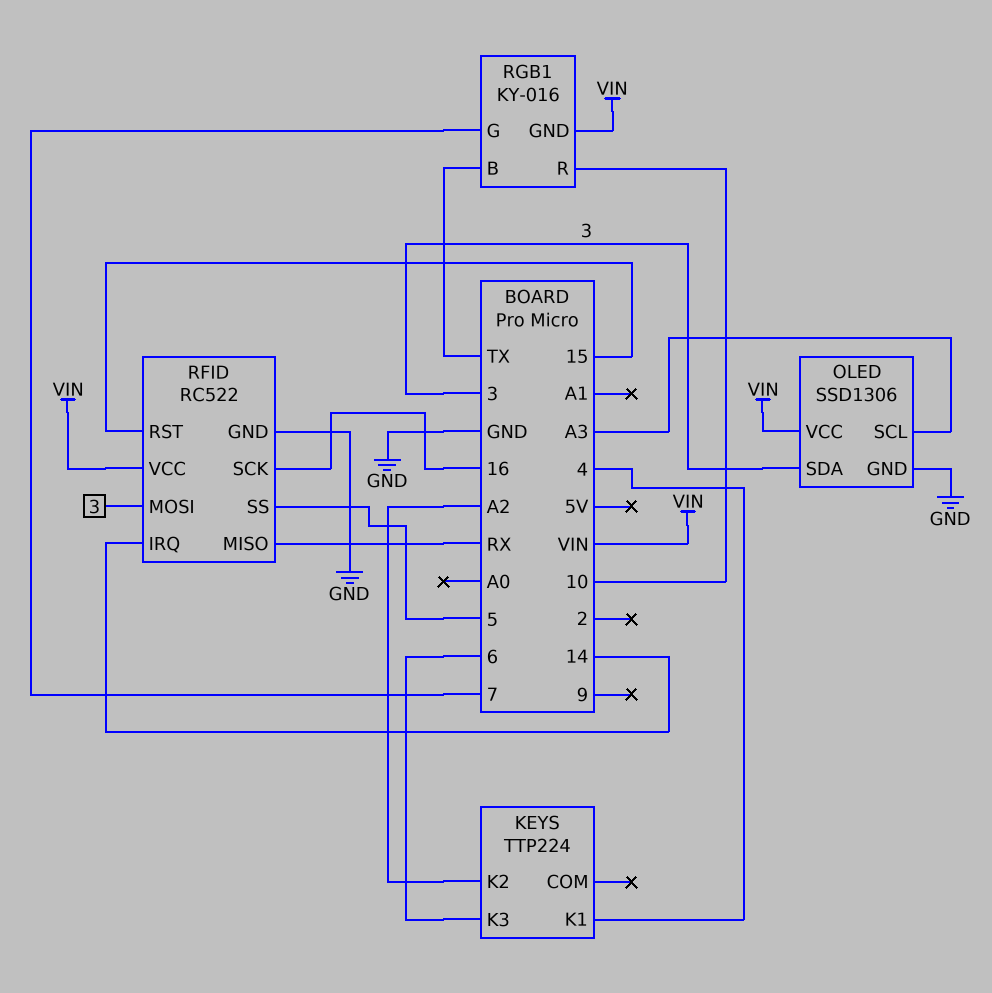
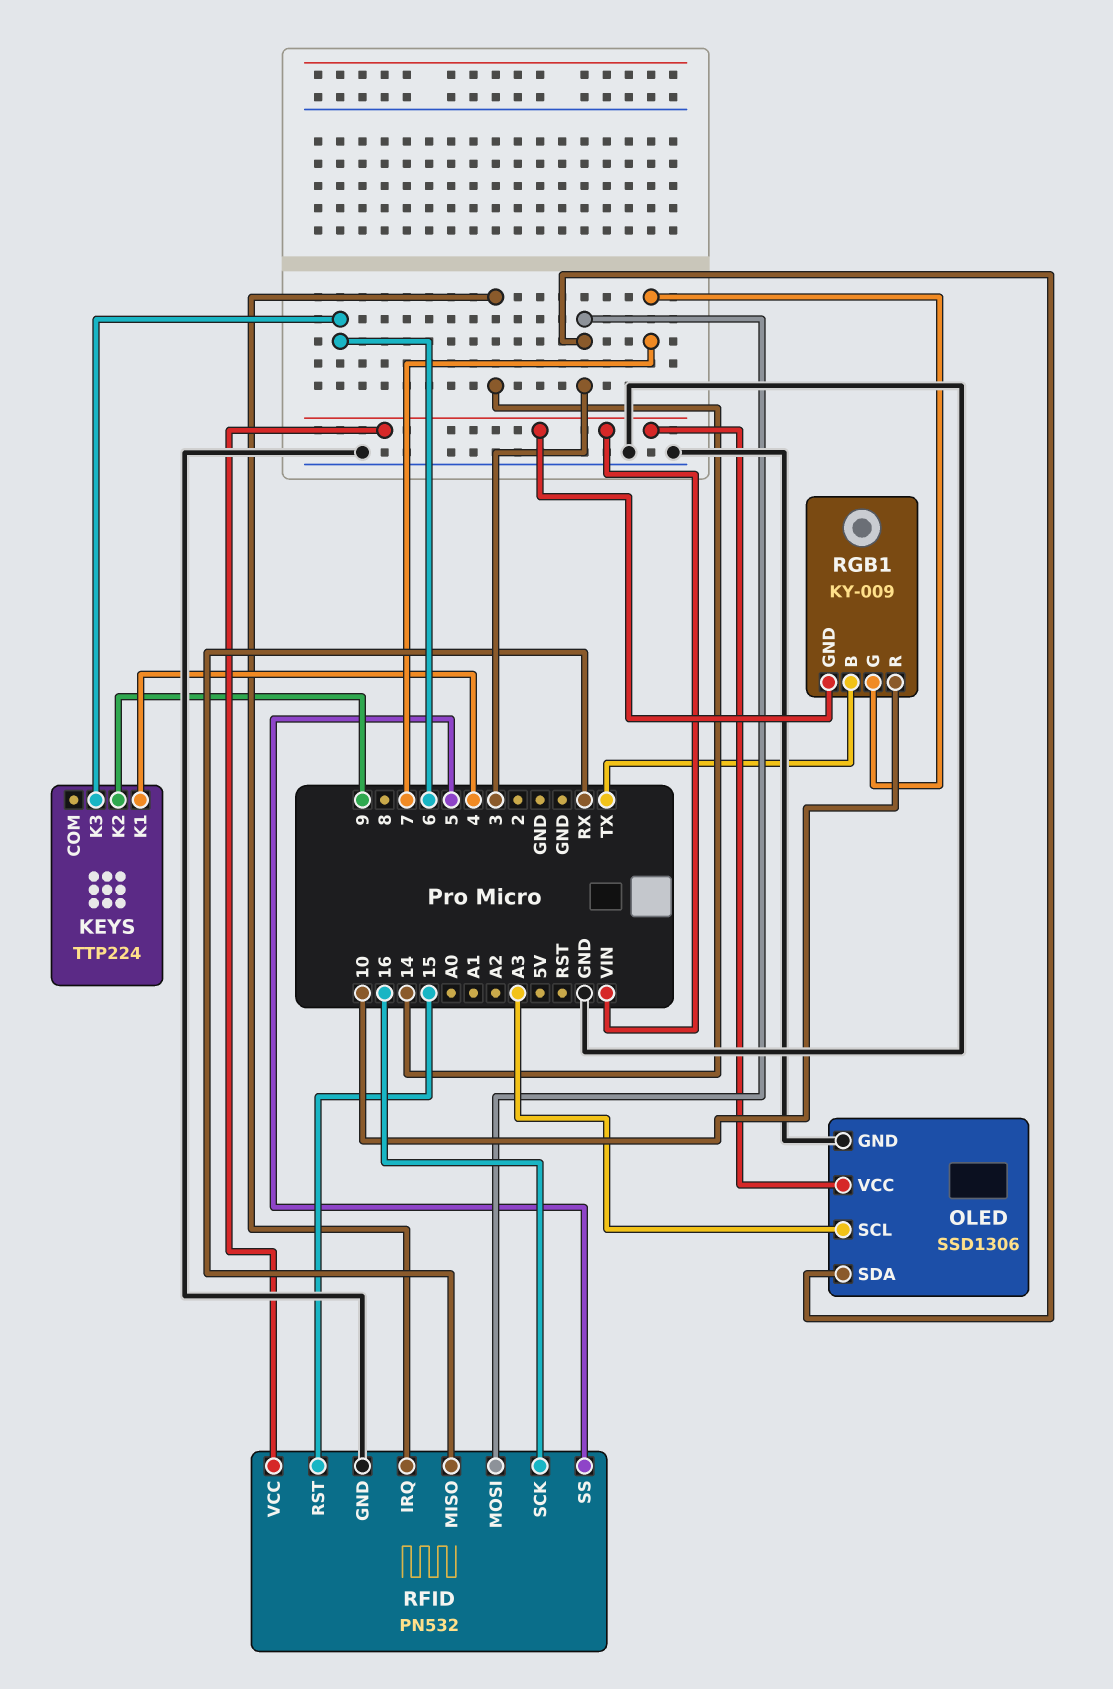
KEYS pin K2: A2 -> 9
RFID: RC522 -> PN532
RGB1: KY-016 -> KY-009

